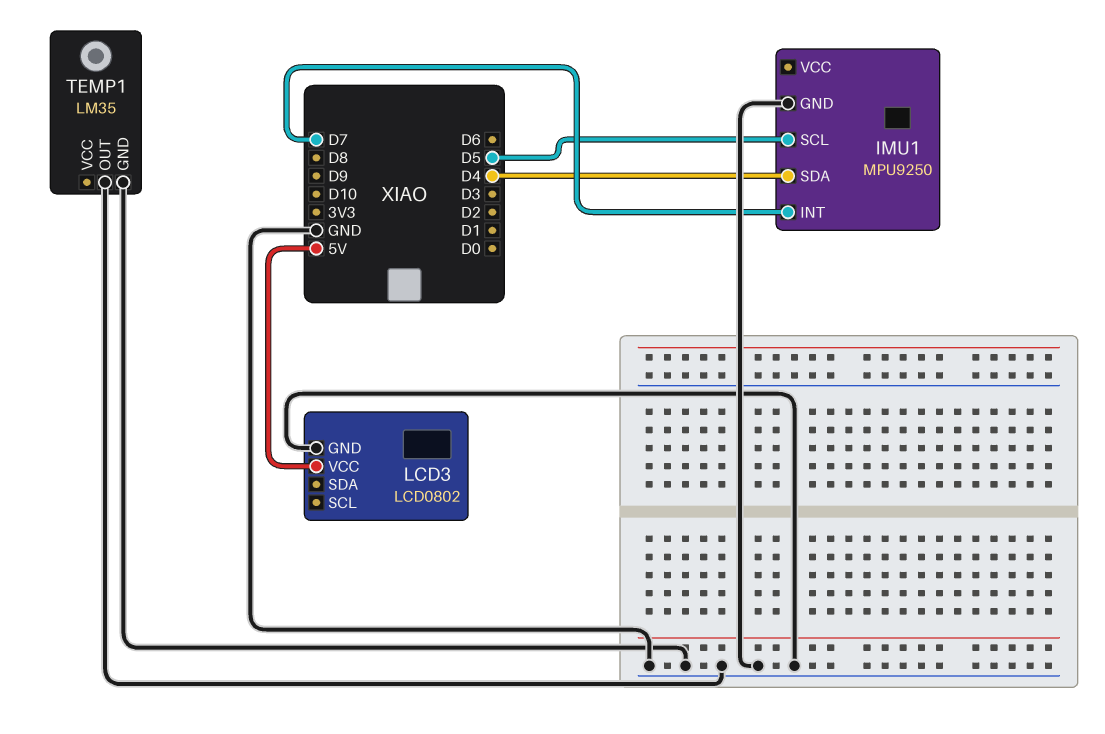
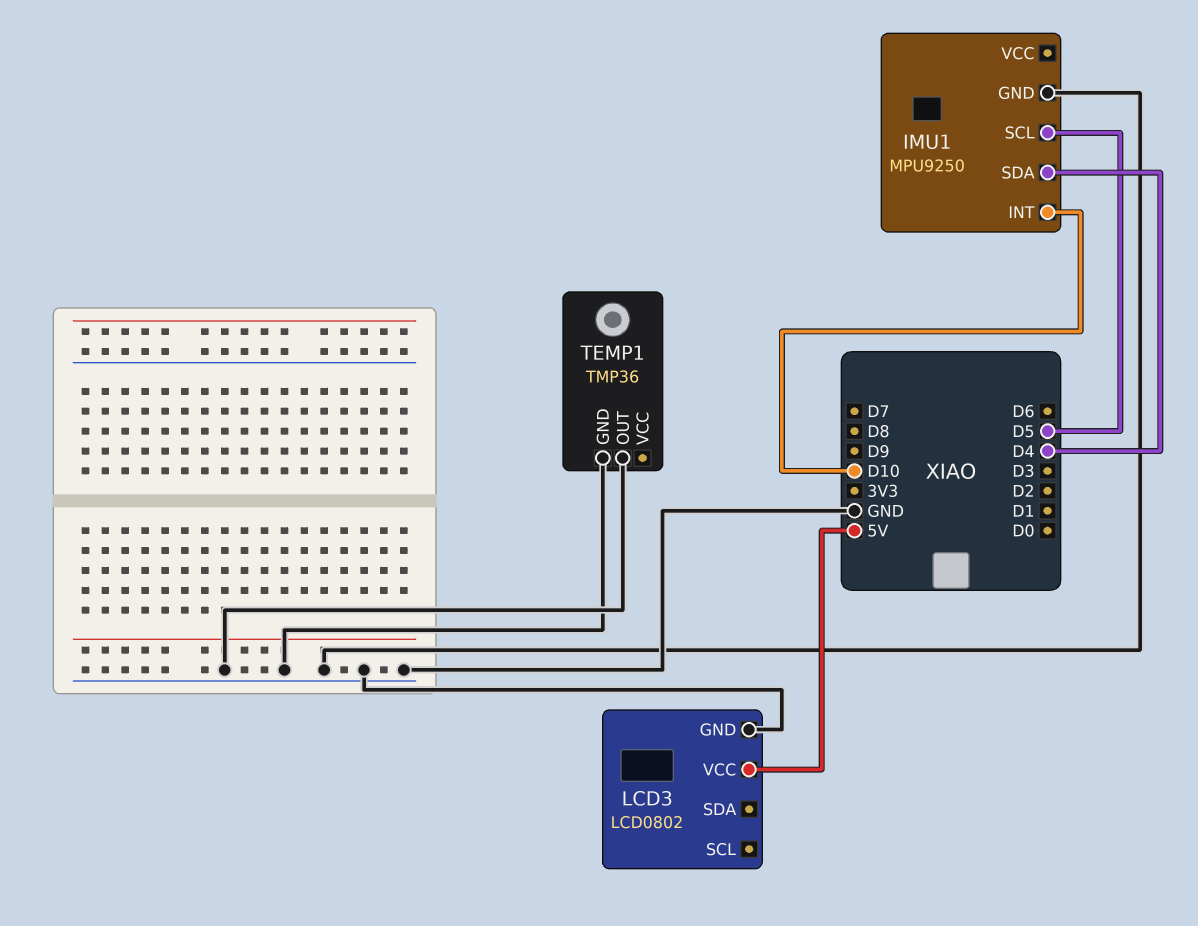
IMU1 pin INT: D7 -> D10
TEMP1: LM35 -> TMP36

